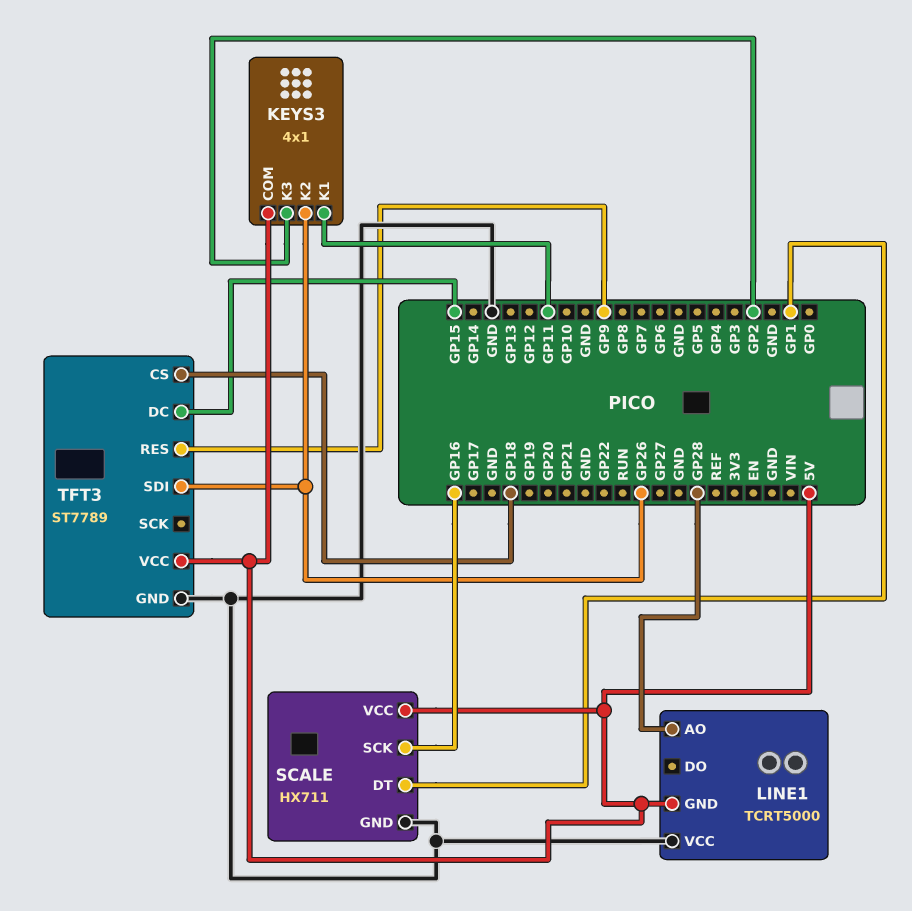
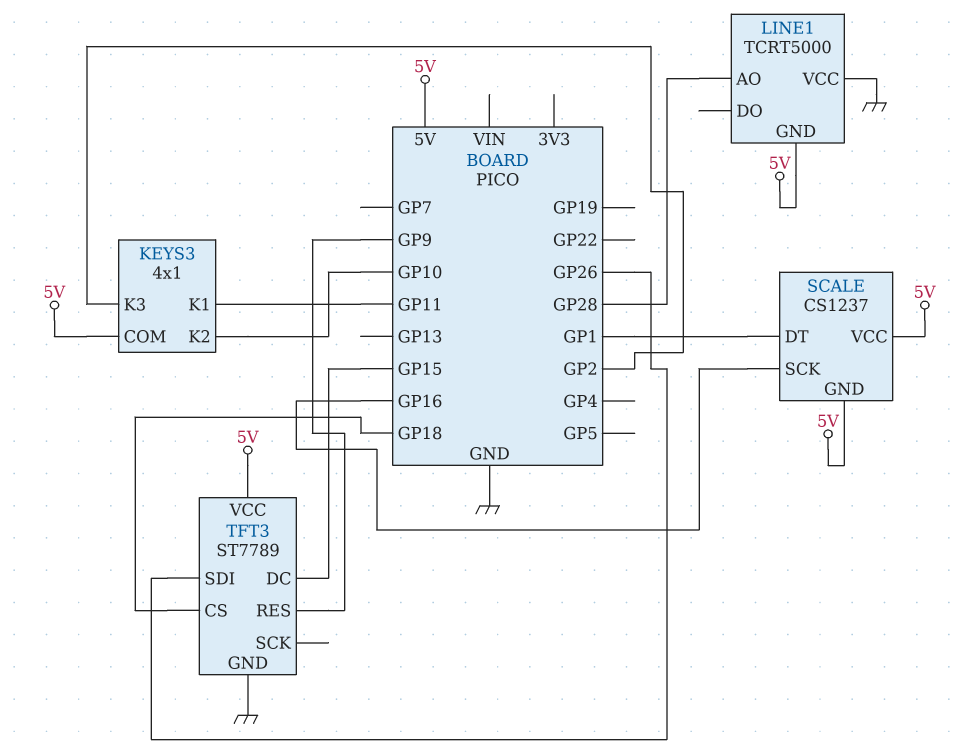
KEYS3 pin K2: GP26 -> GP10
SCALE: HX711 -> CS1237
SCALE pin GND: GND -> 5V

